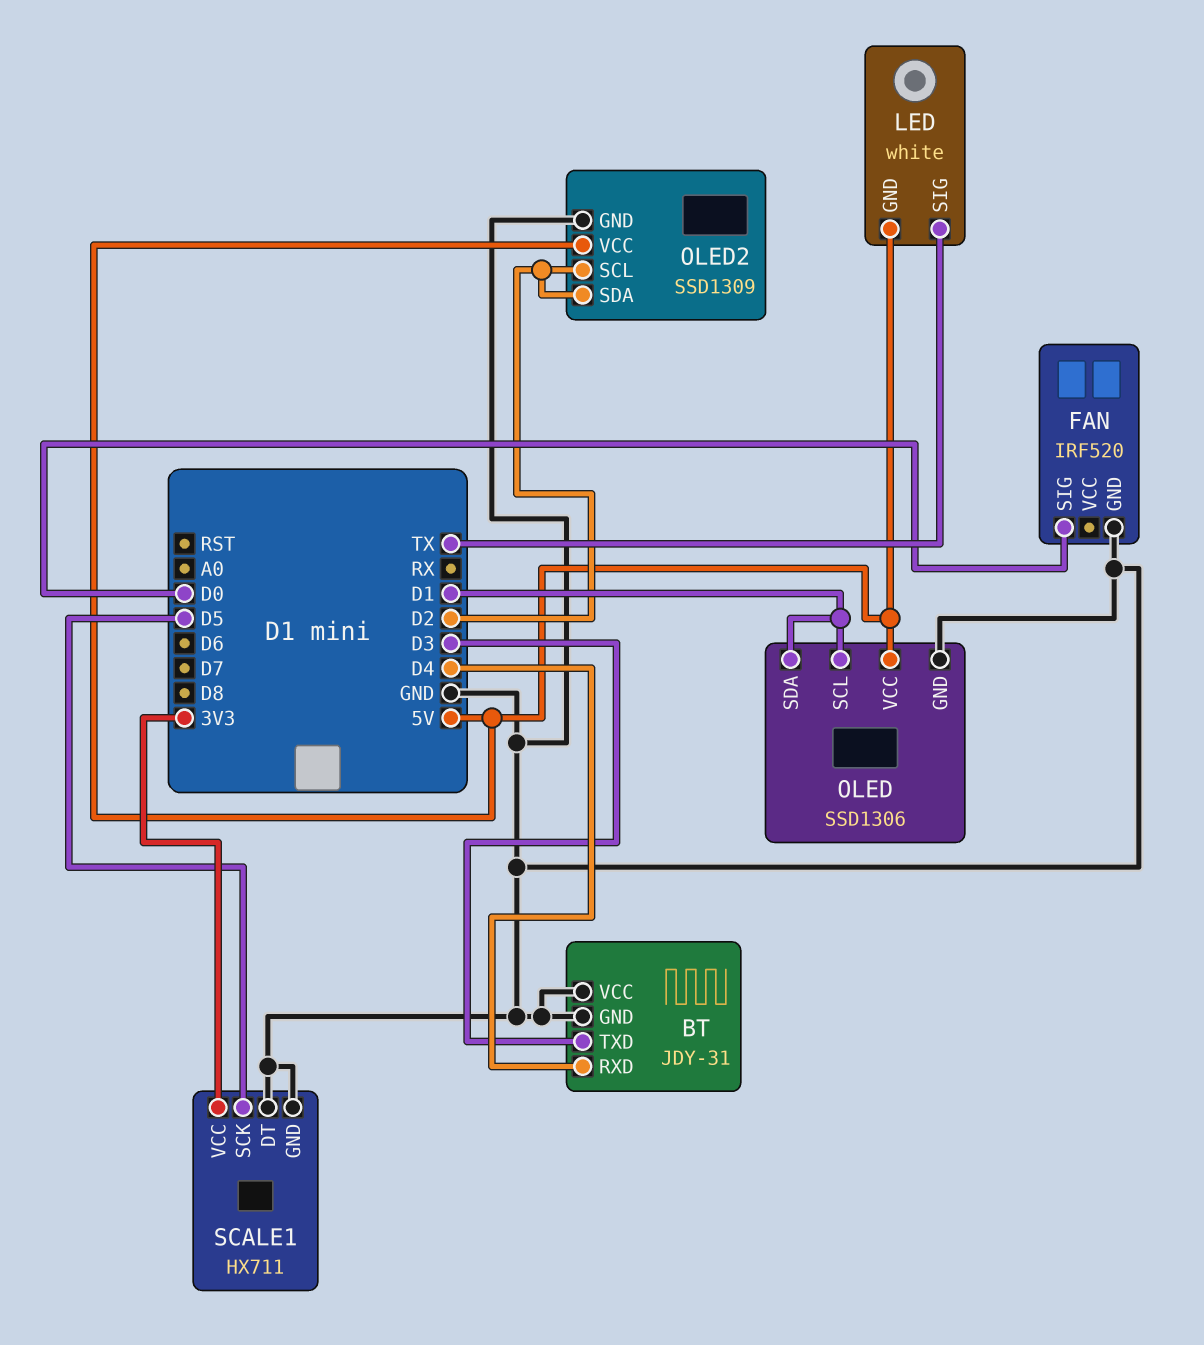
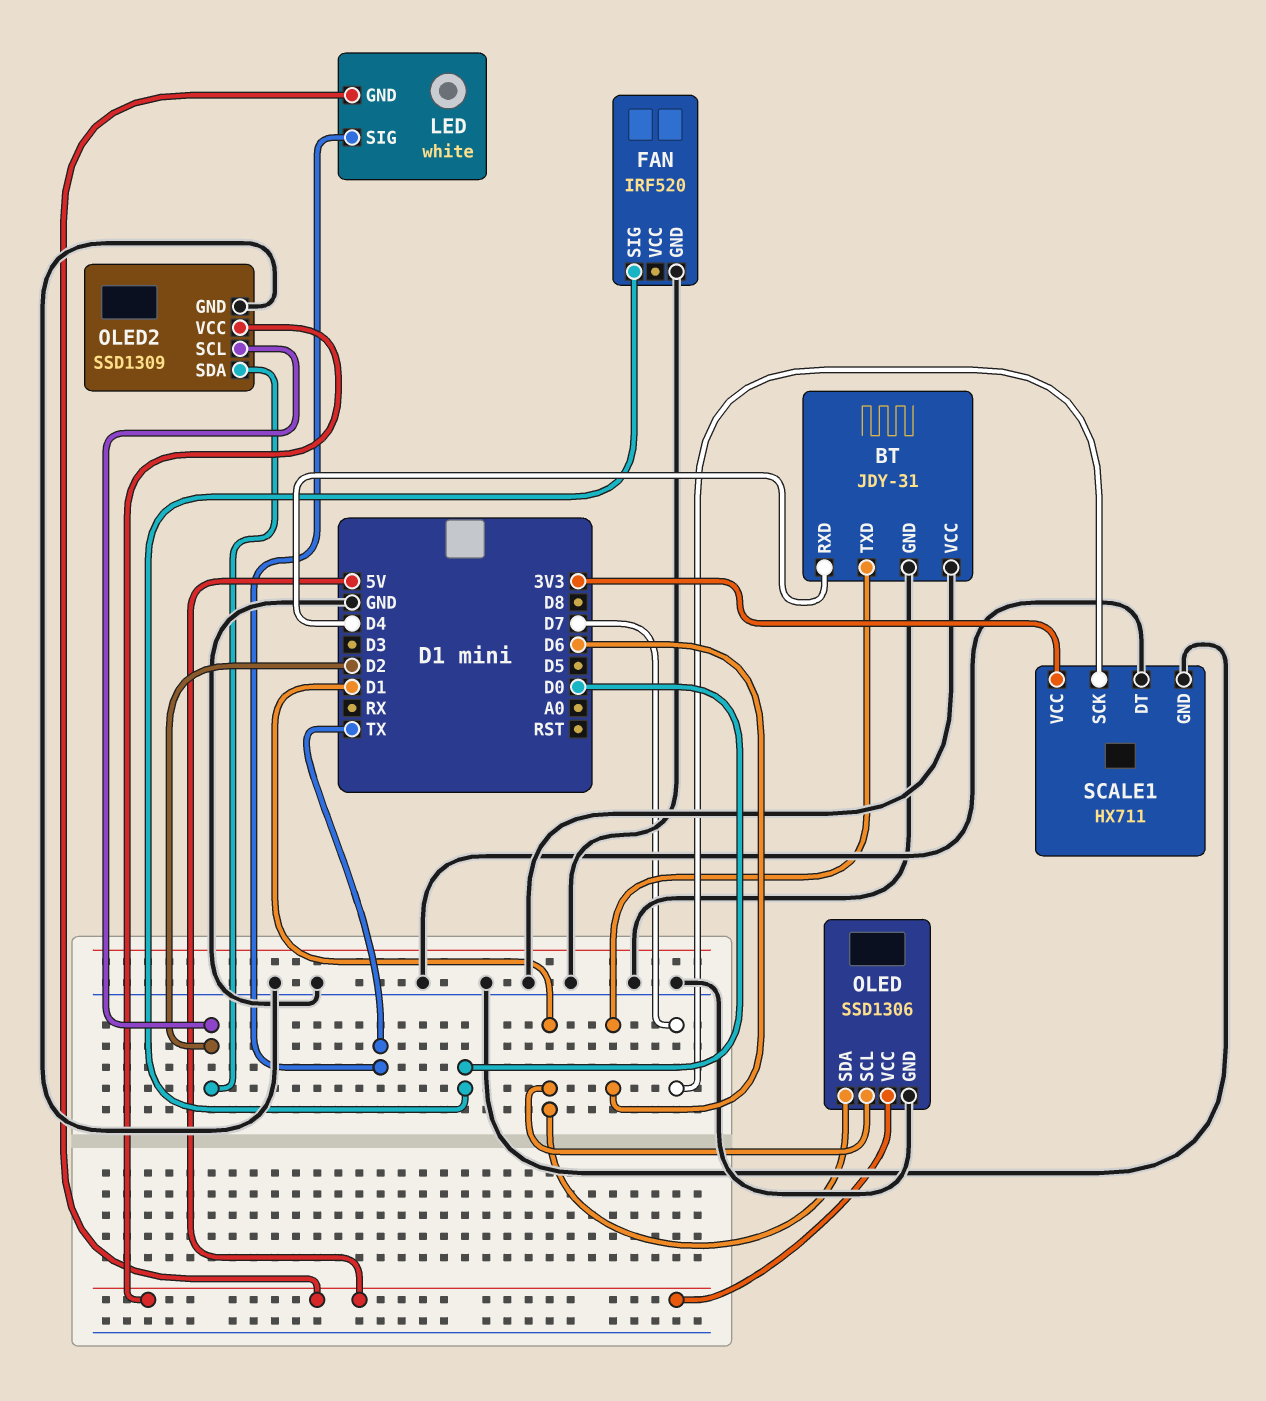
BT pin TXD: D3 -> D6
SCALE1 pin SCK: D5 -> D7

